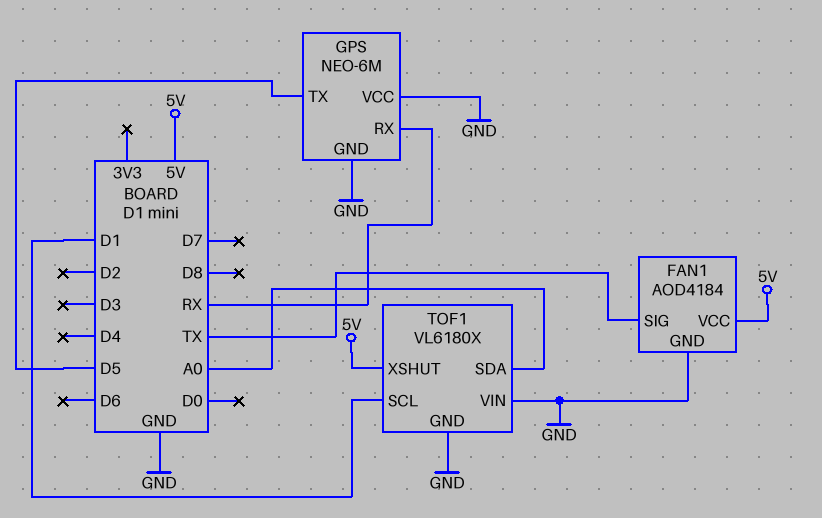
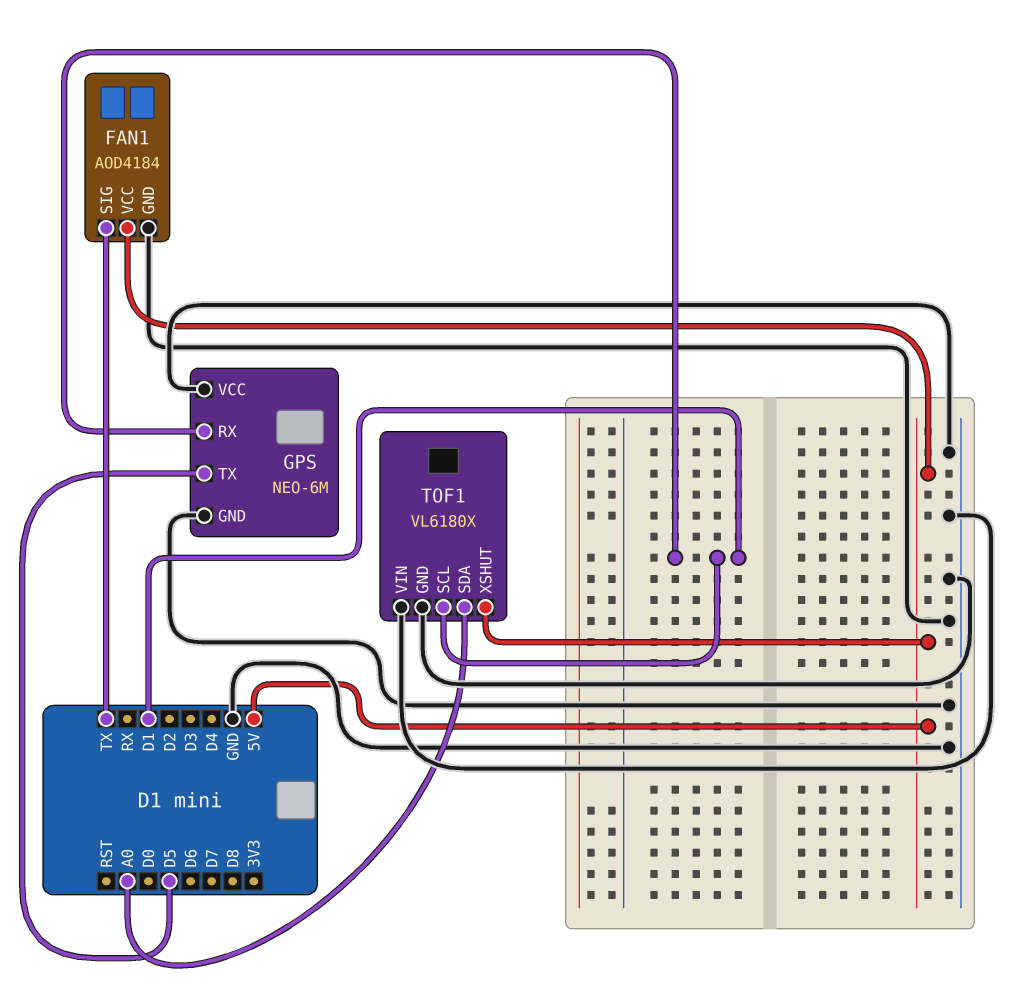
GPS pin RX: RX -> D1

